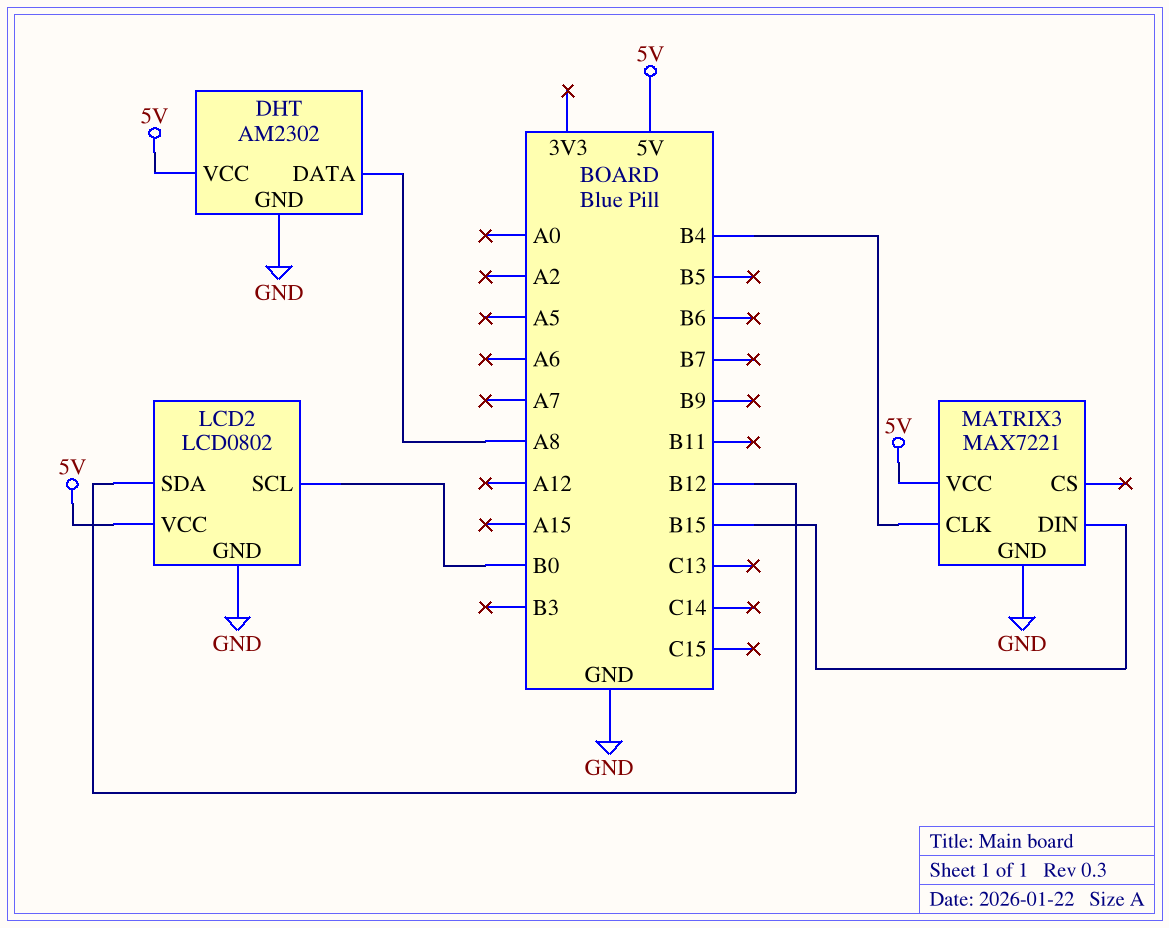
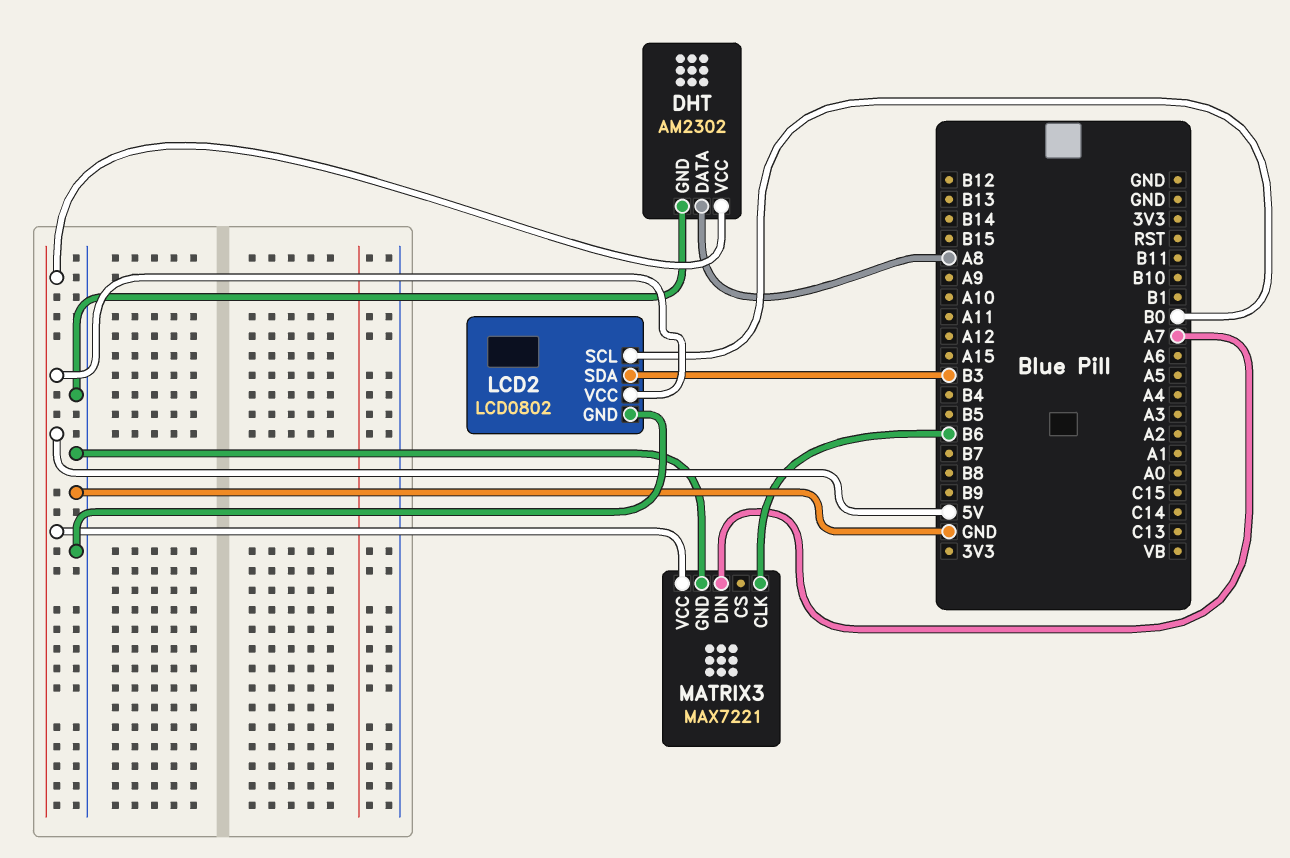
LCD2 pin SDA: B12 -> B3
MATRIX3 pin CLK: B4 -> B6
MATRIX3 pin DIN: B15 -> A7

